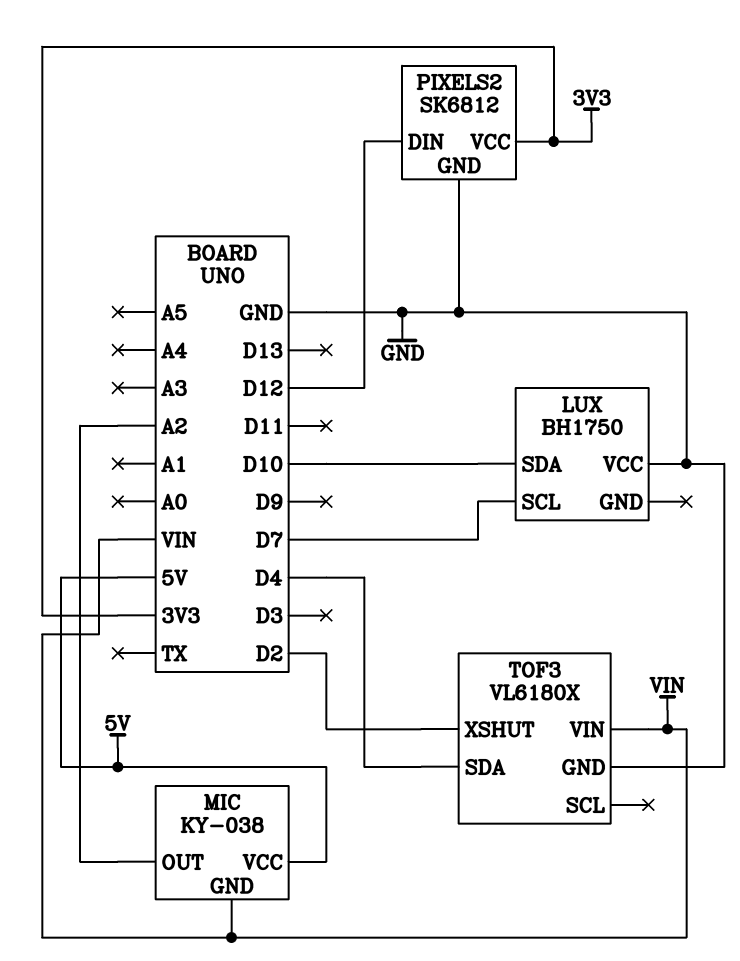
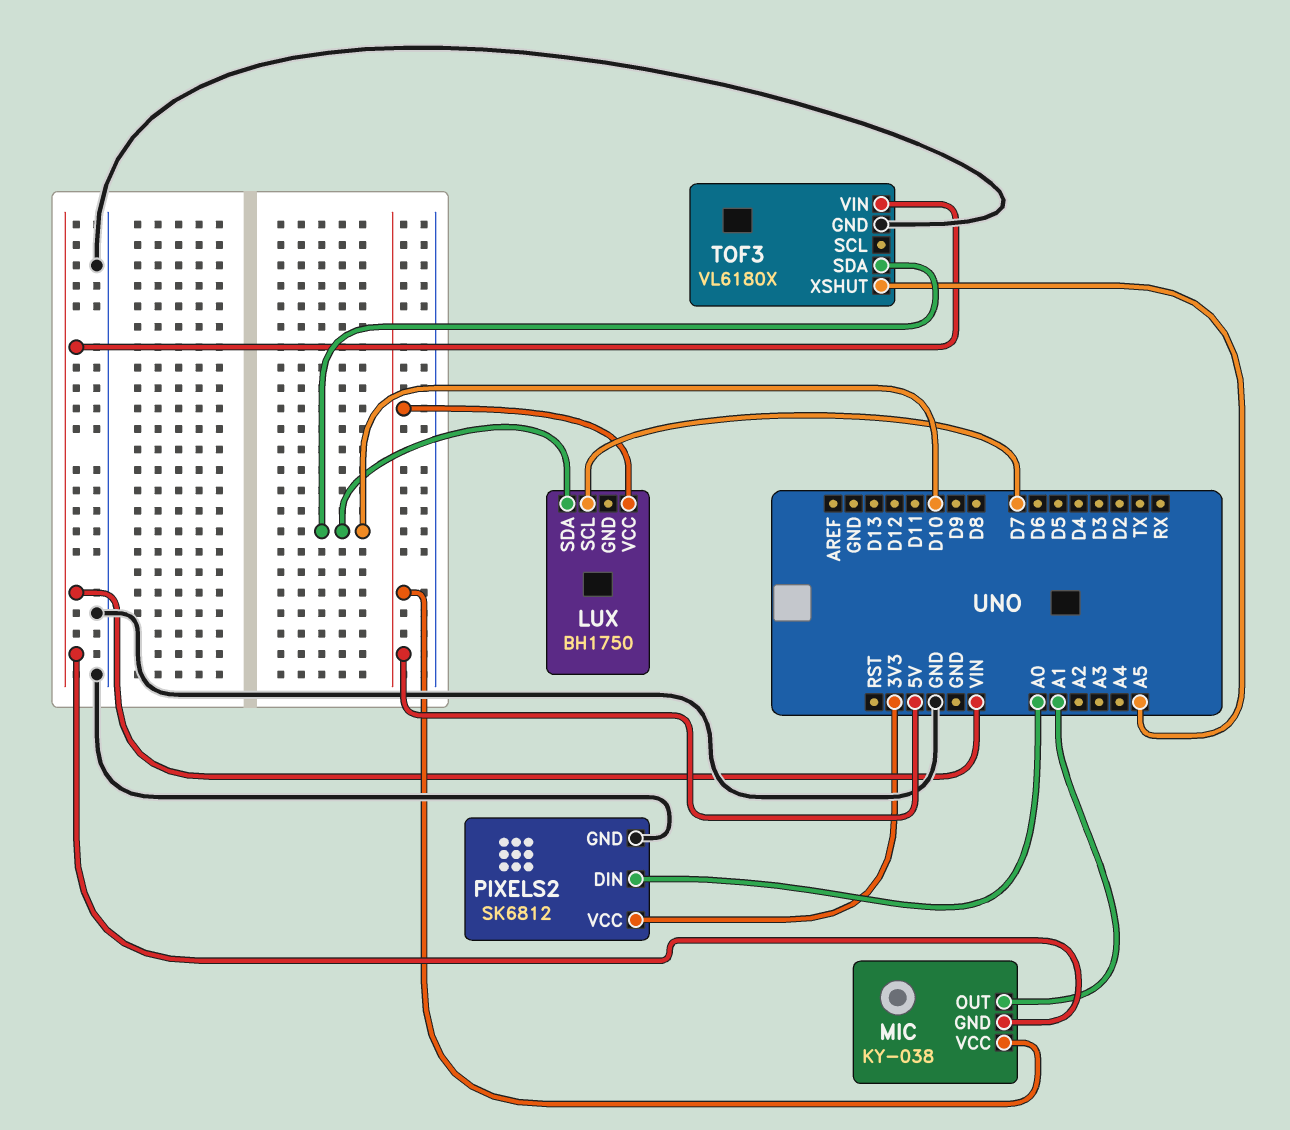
LUX pin VCC: GND -> 5V
MIC pin OUT: A2 -> A1
PIXELS2 pin DIN: D12 -> A0
TOF3 pin SDA: D4 -> D10
TOF3 pin XSHUT: D2 -> A5

